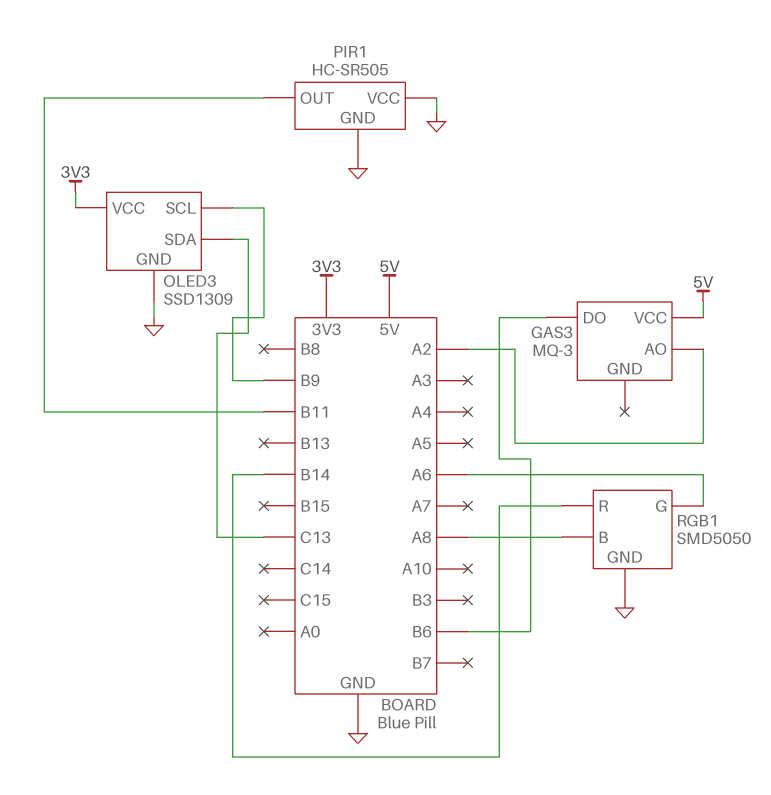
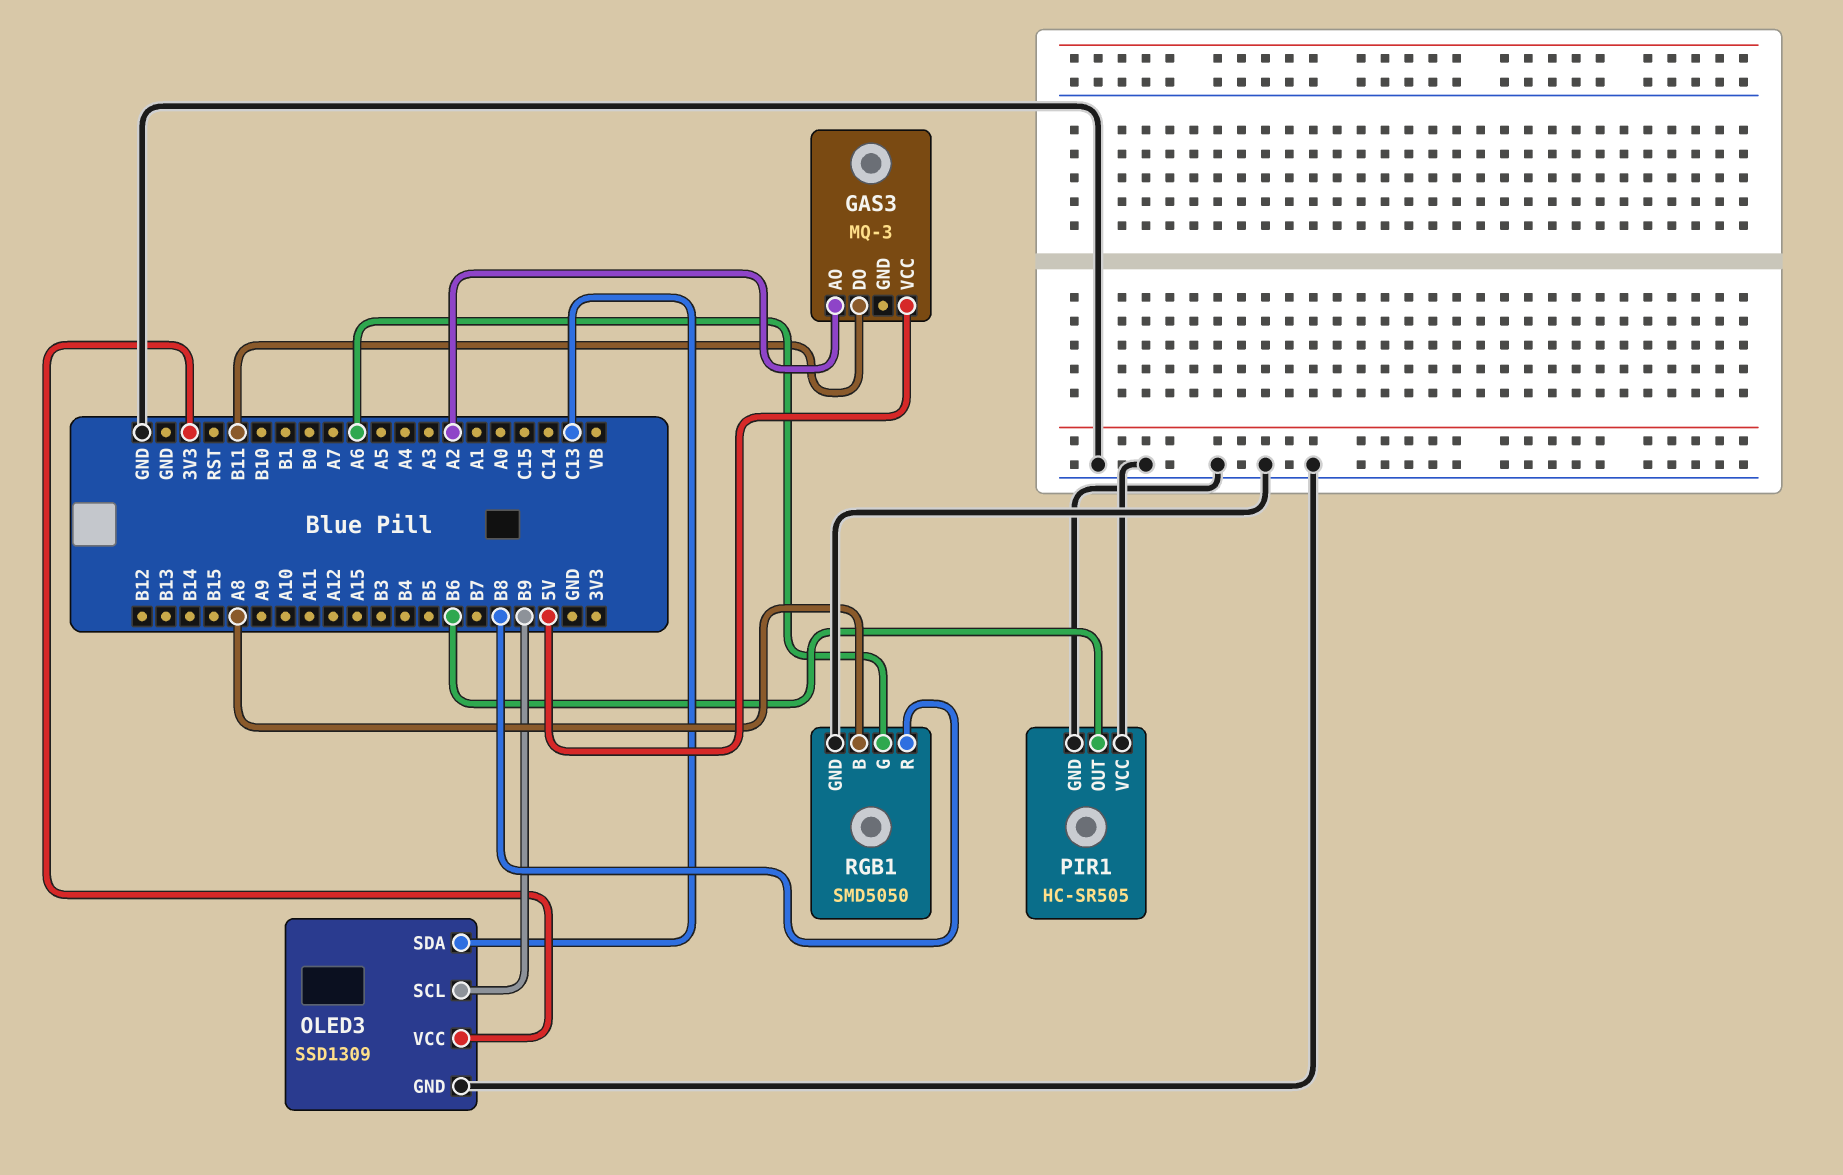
GAS3 pin DO: B6 -> B11
PIR1 pin OUT: B11 -> B6
RGB1 pin R: B14 -> B8

